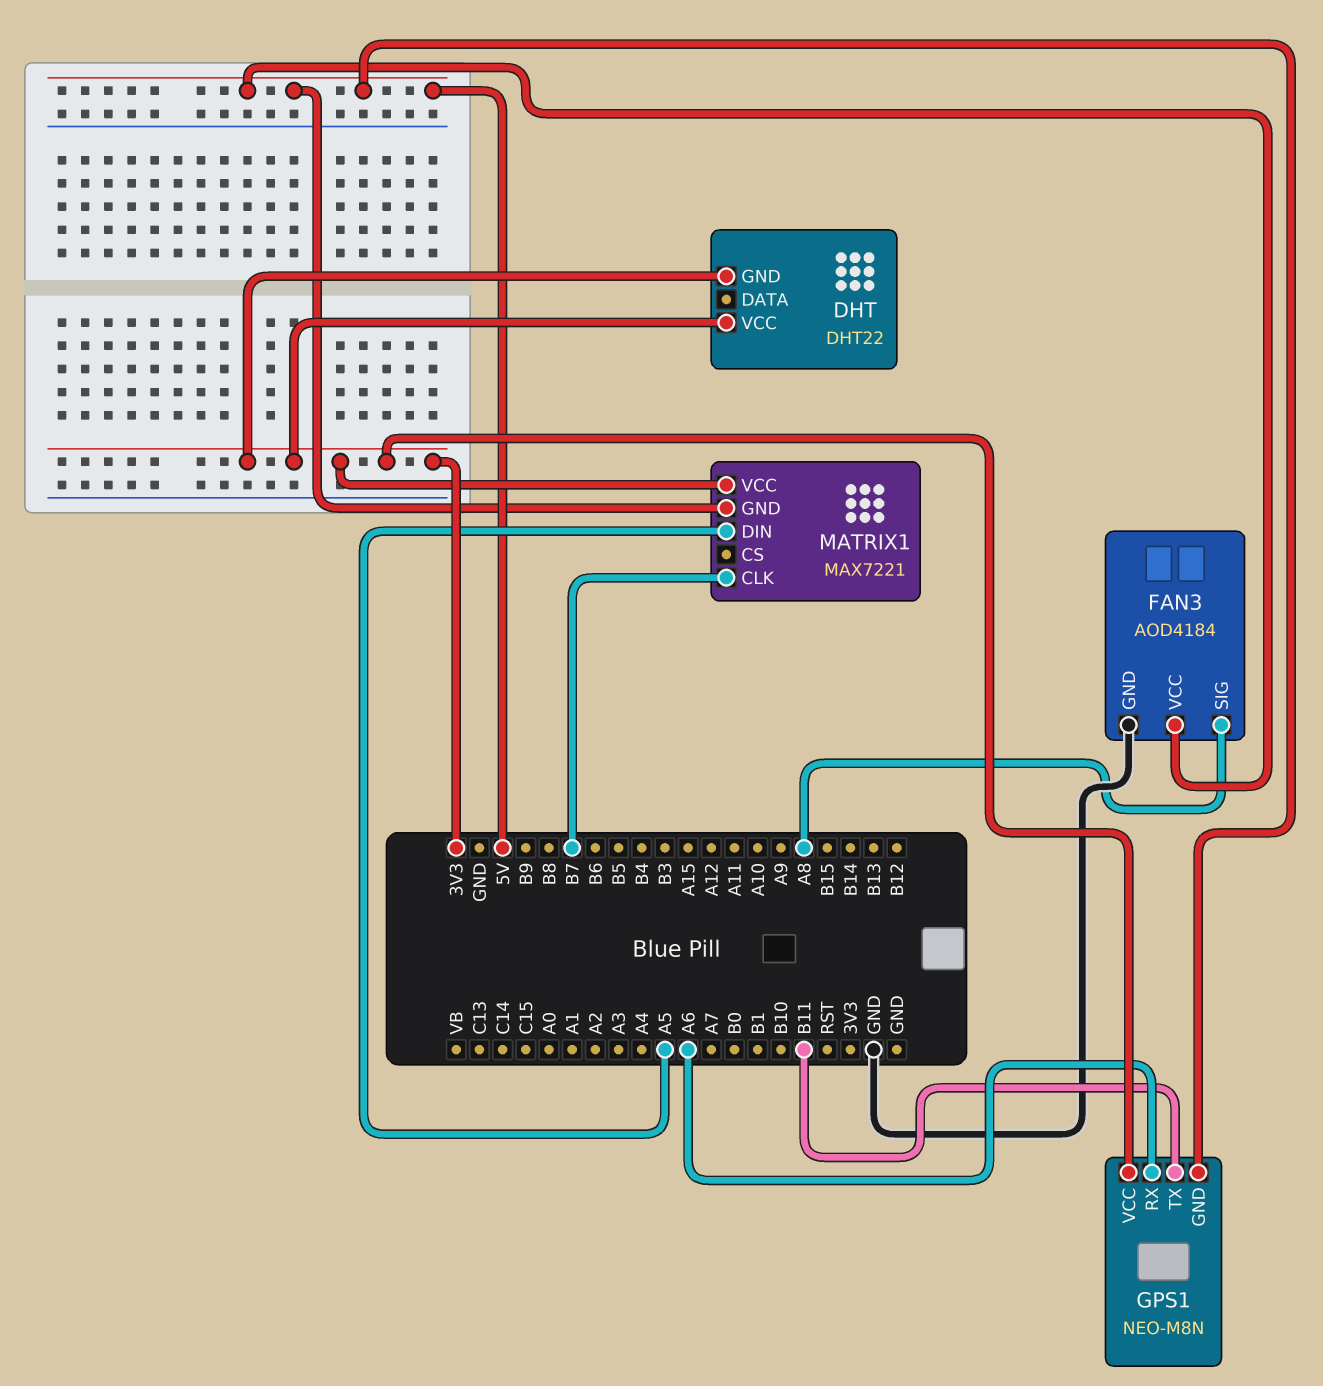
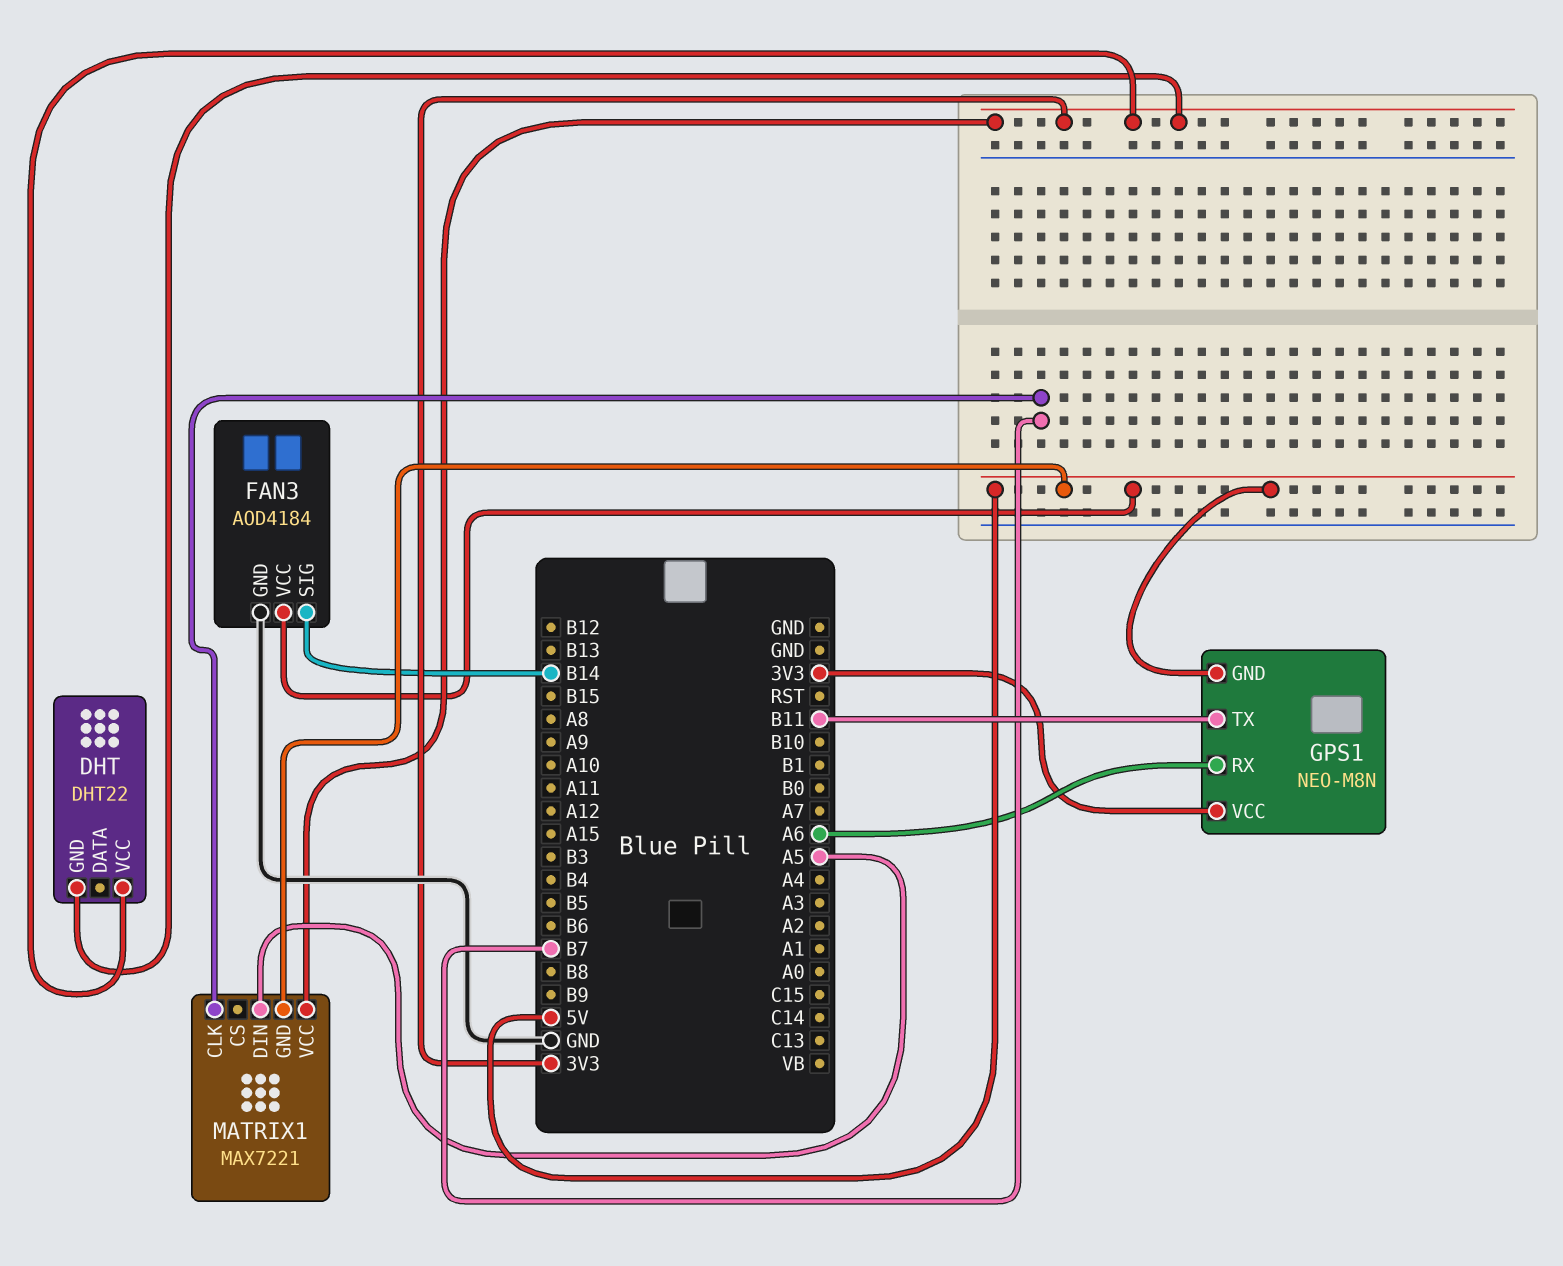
FAN3 pin SIG: A8 -> B14

